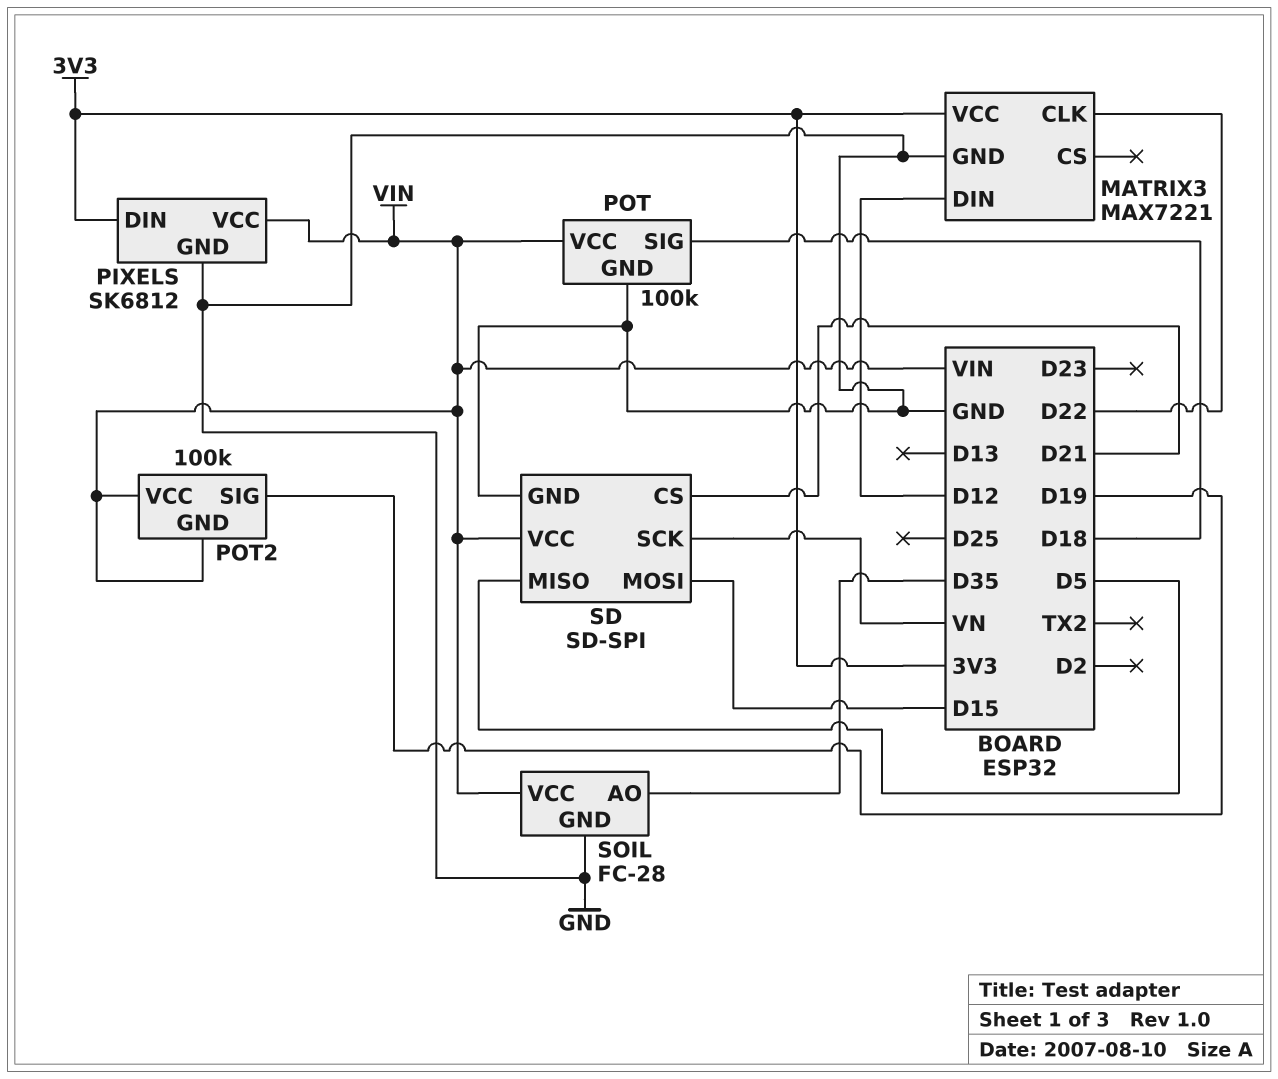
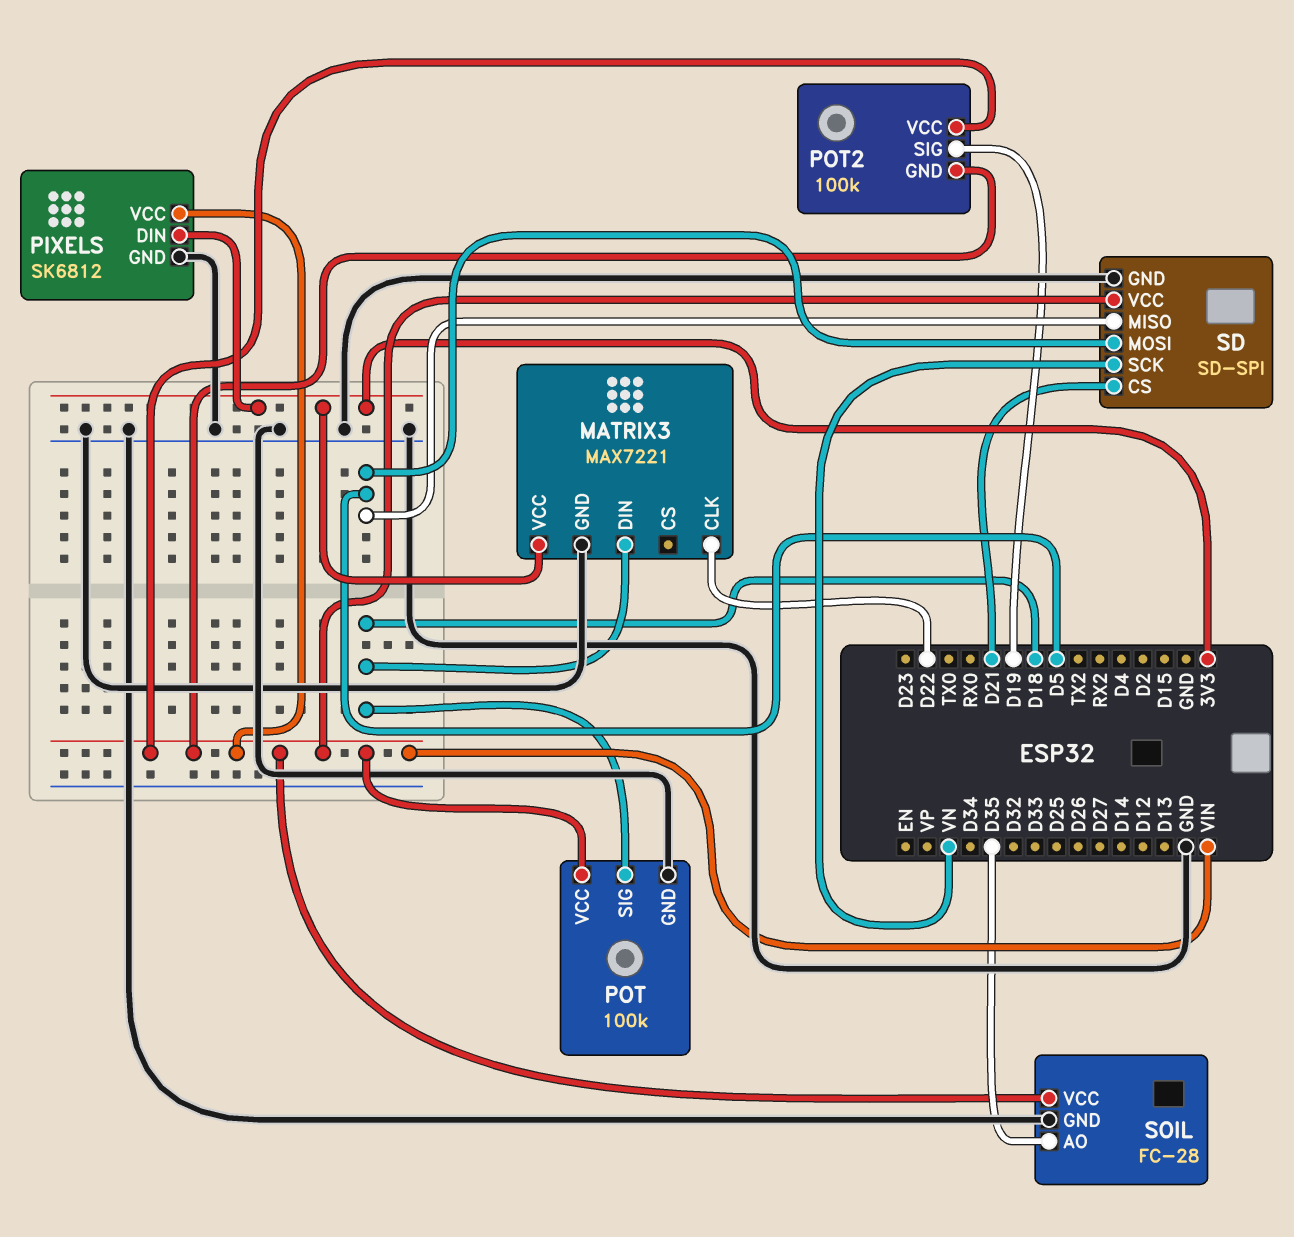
MATRIX3 pin DIN: D12 -> D18
SD pin MOSI: D15 -> D5

